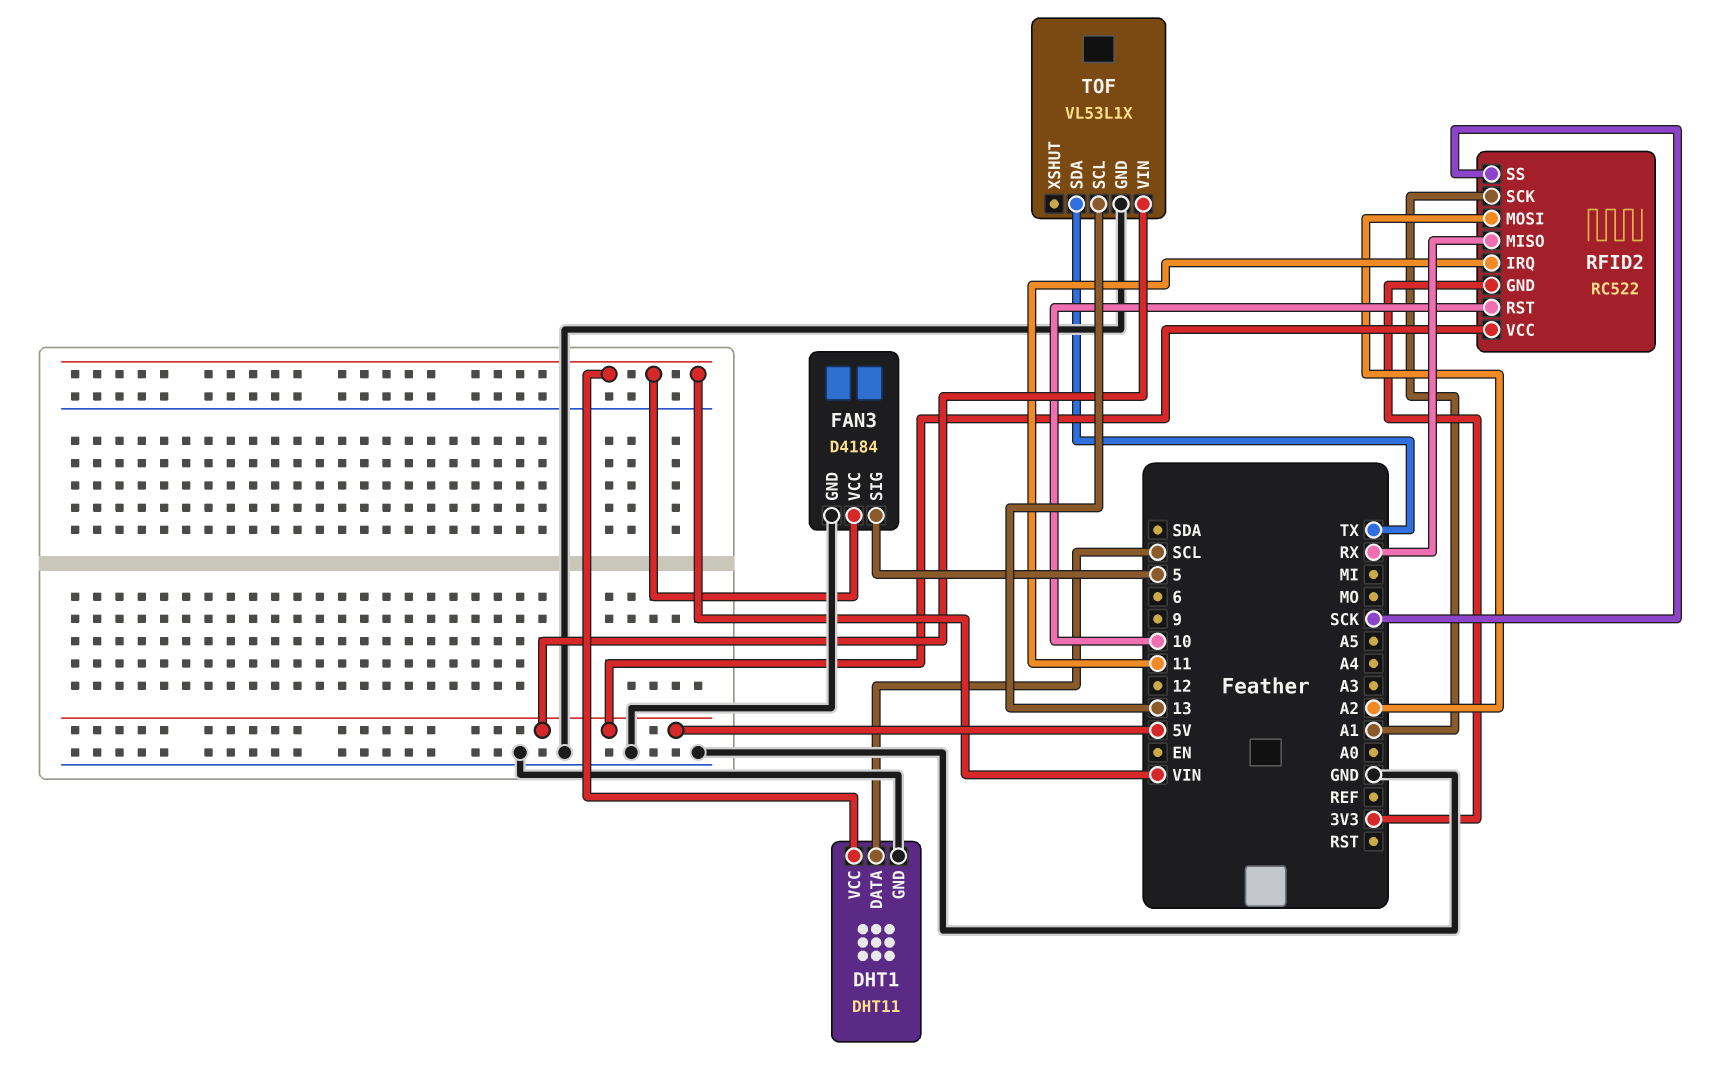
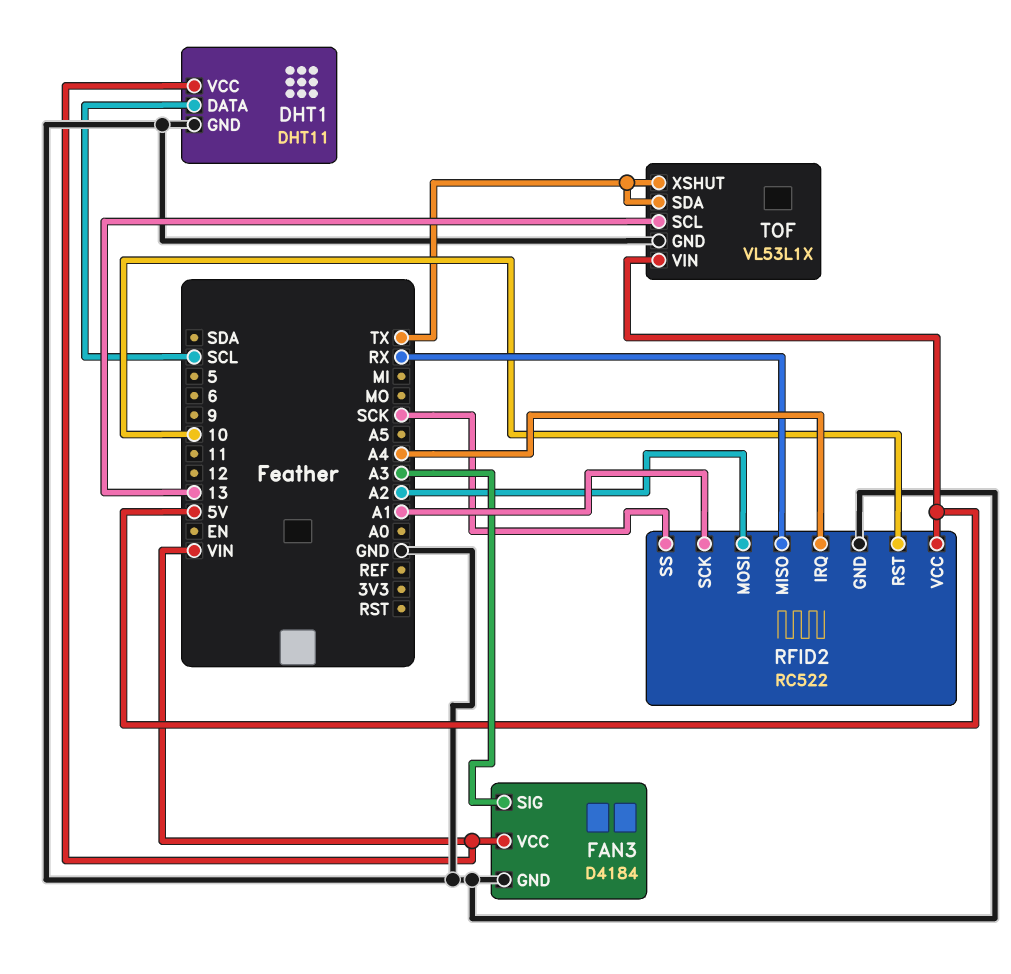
FAN3 pin SIG: 5 -> A3
RFID2 pin GND: 3V3 -> GND
RFID2 pin IRQ: 11 -> A4
TOF pin XSHUT: none -> TX

